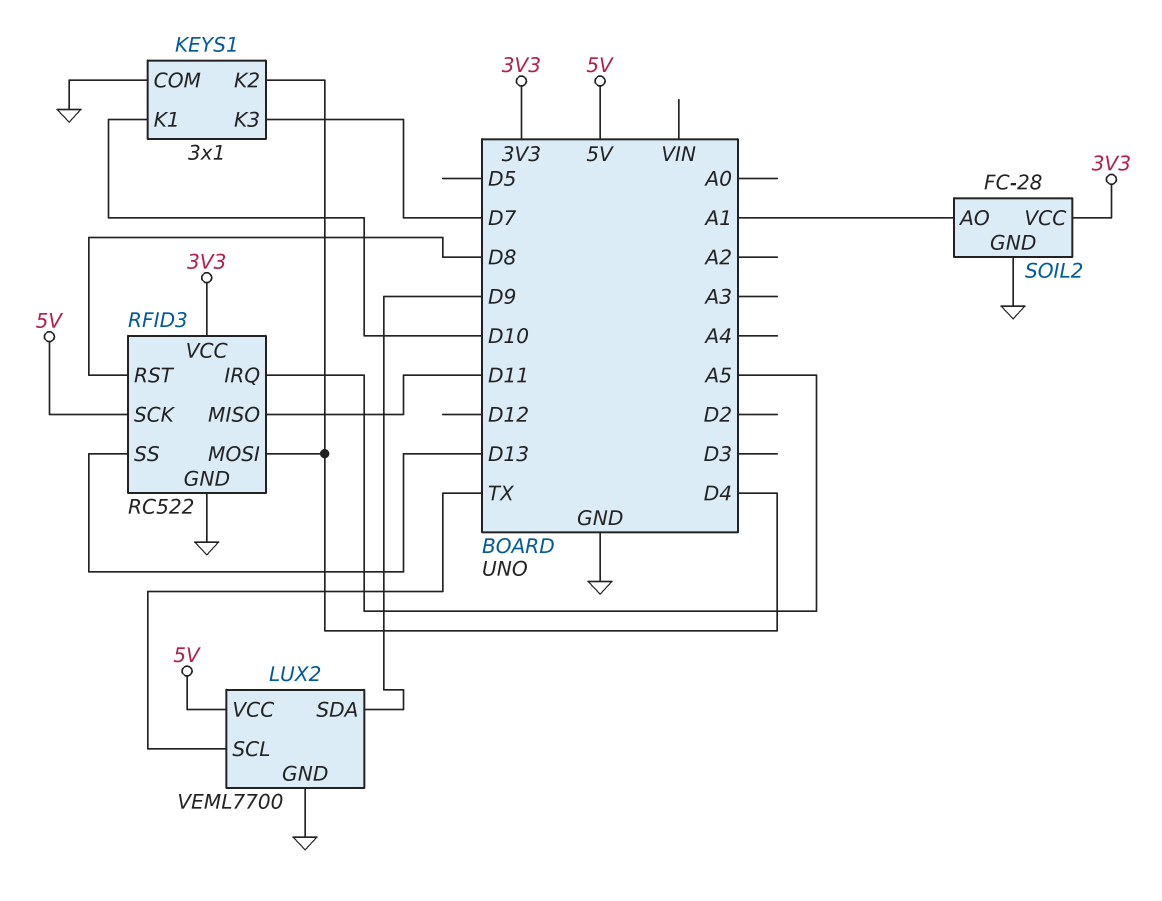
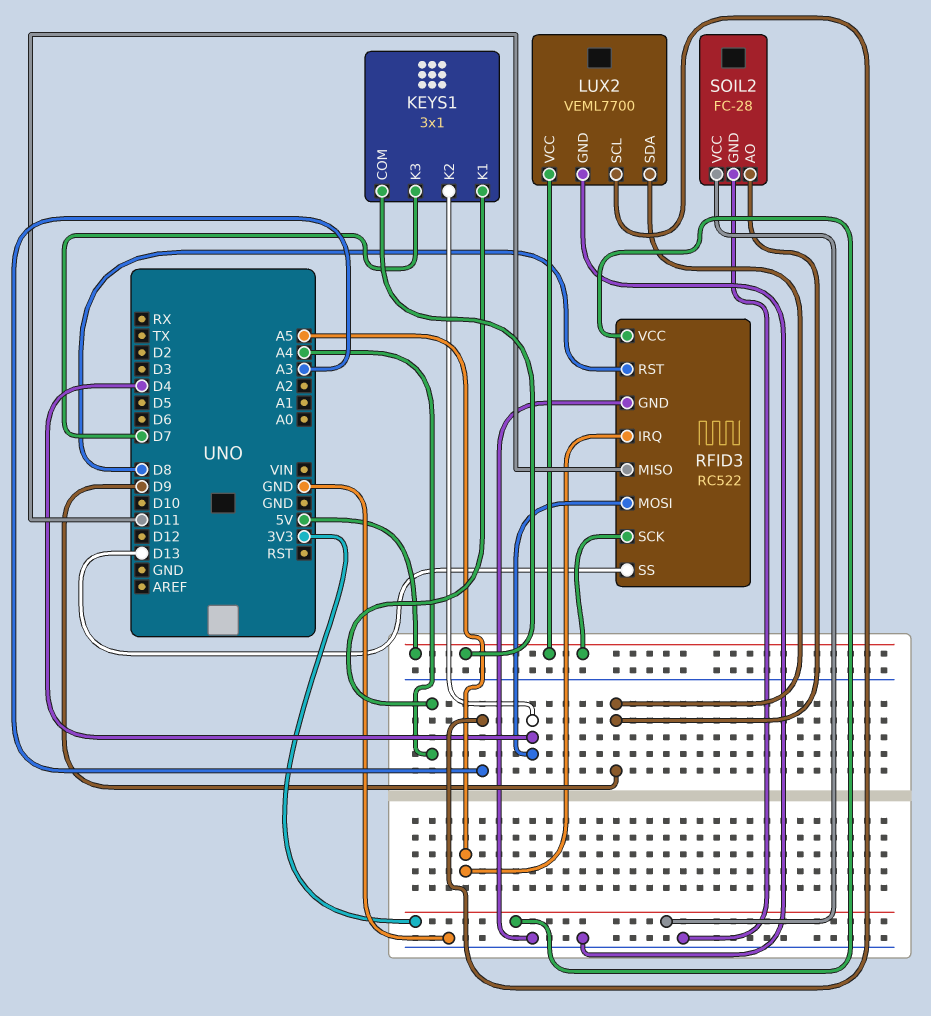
KEYS1 pin COM: GND -> 5V
KEYS1 pin K1: D10 -> A4
LUX2 pin SCL: TX -> A3
SOIL2 pin AO: A1 -> D9

